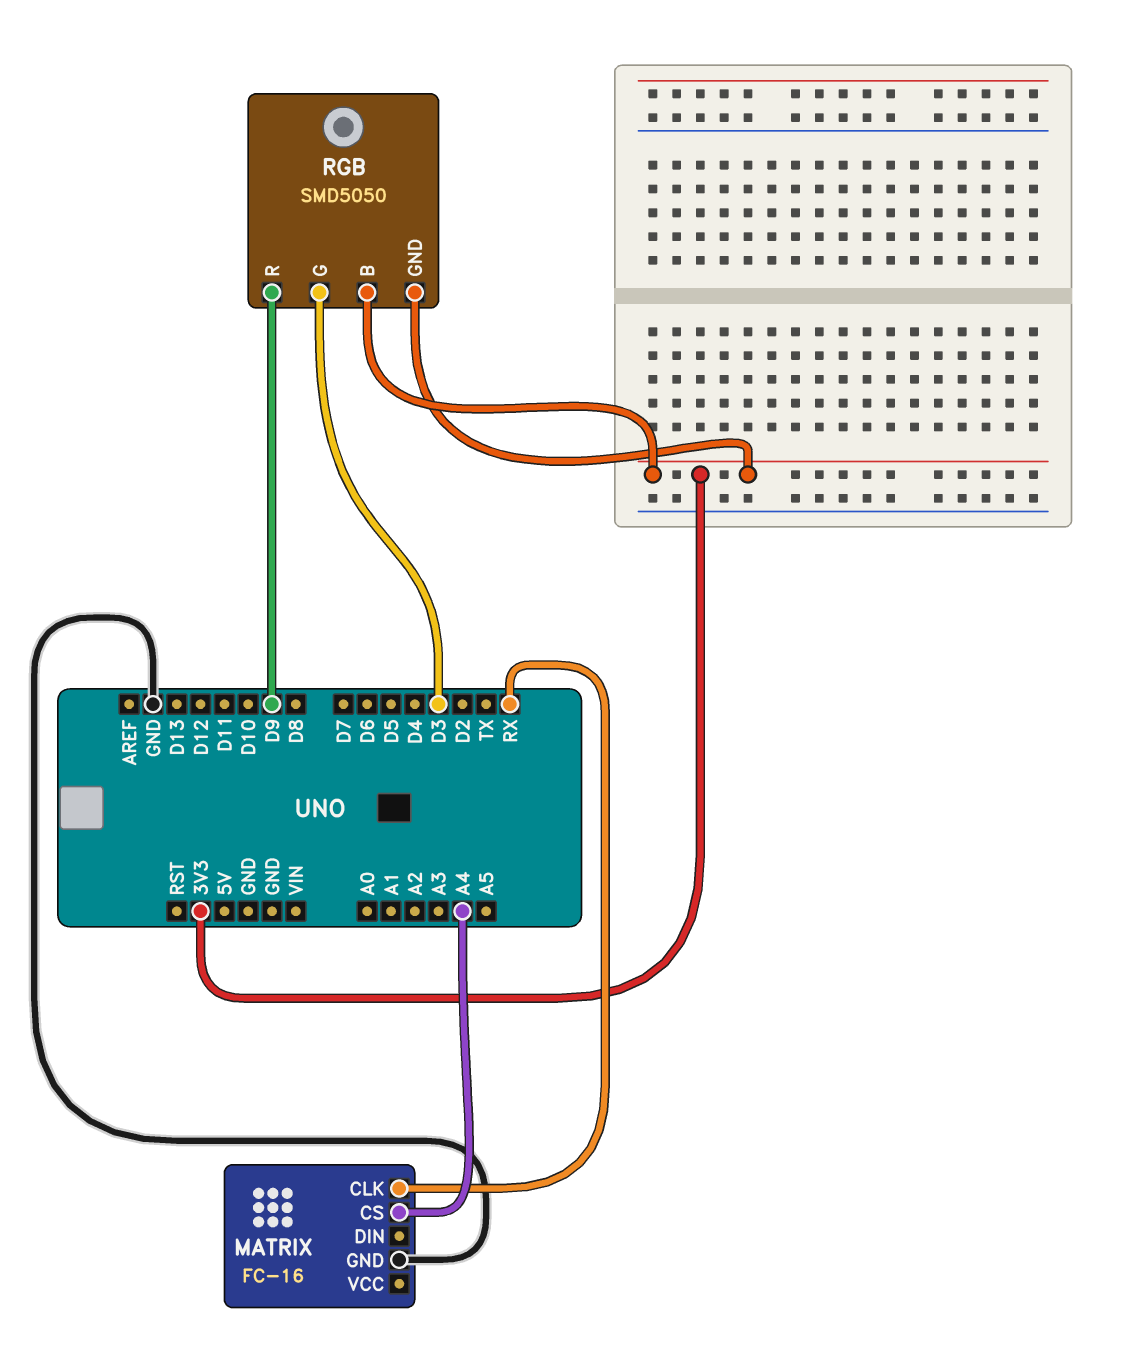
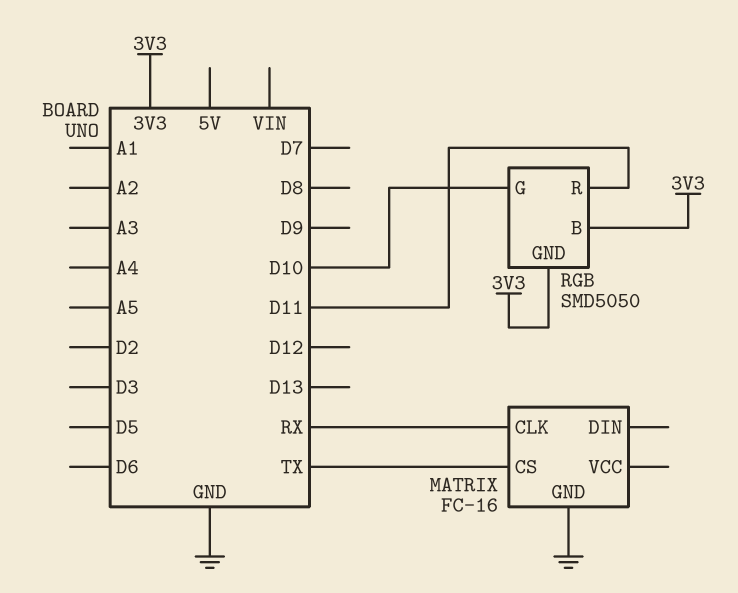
MATRIX pin CS: A4 -> TX
RGB pin G: D3 -> D10
RGB pin R: D9 -> D11

